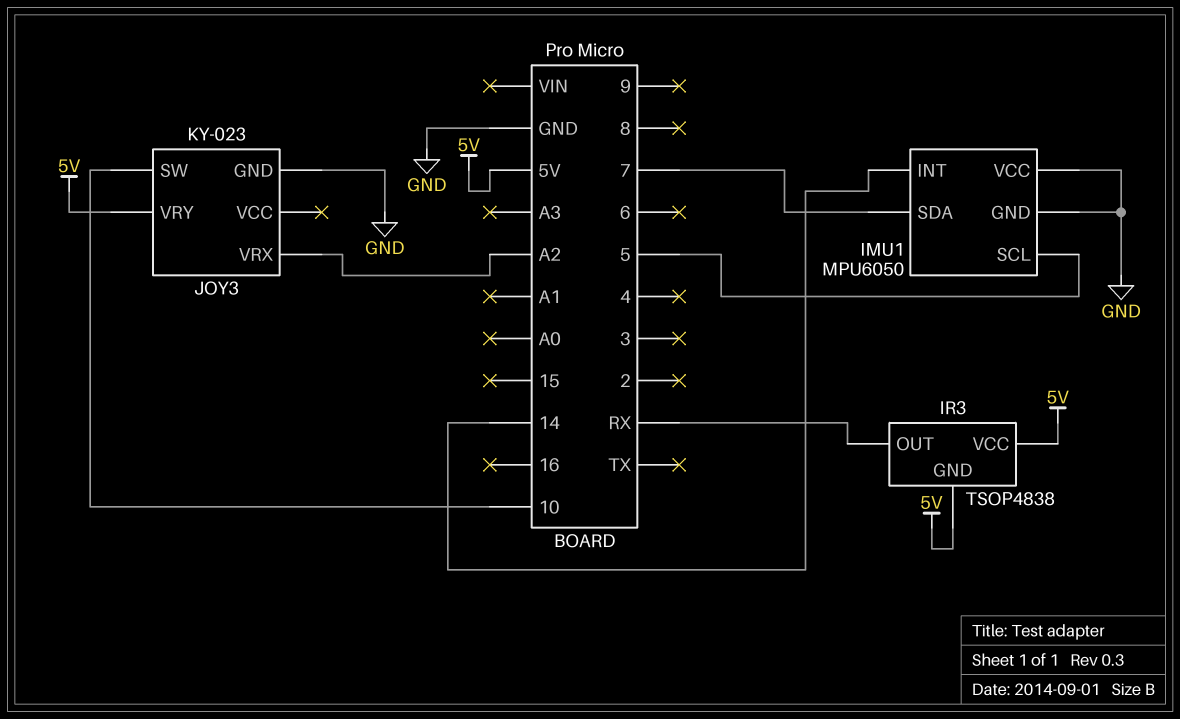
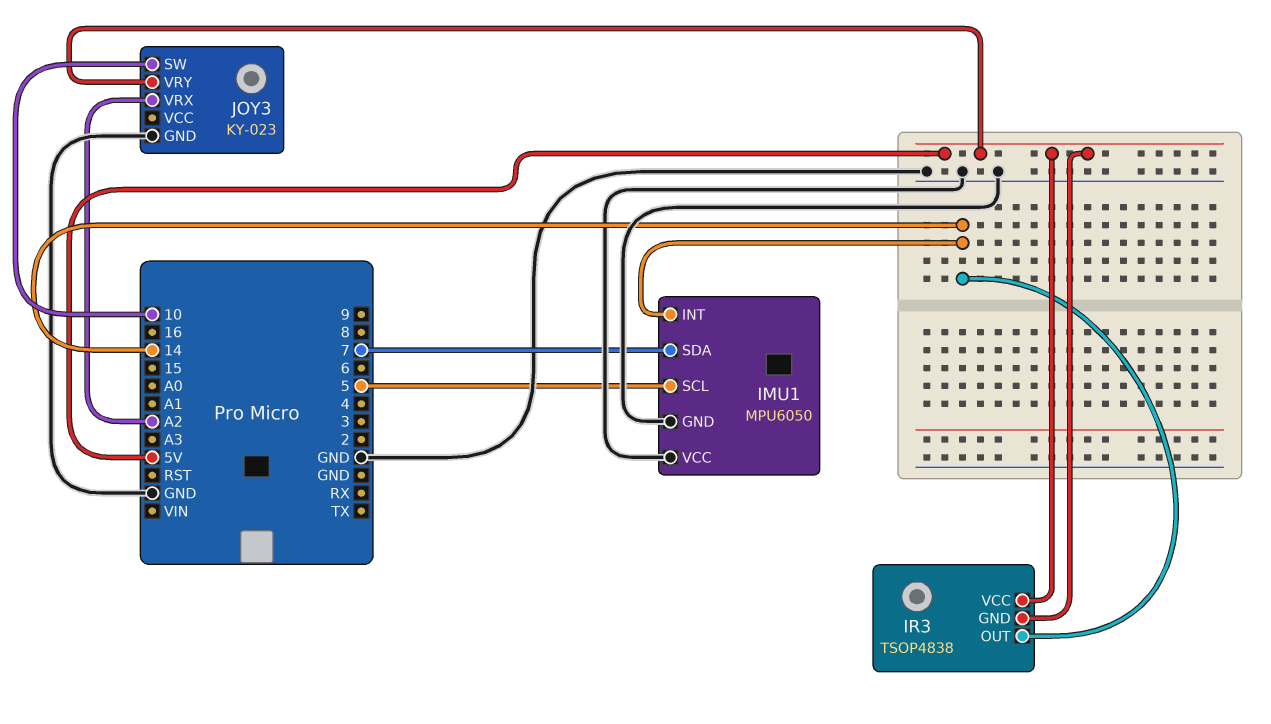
IR3 pin OUT: RX -> 14

